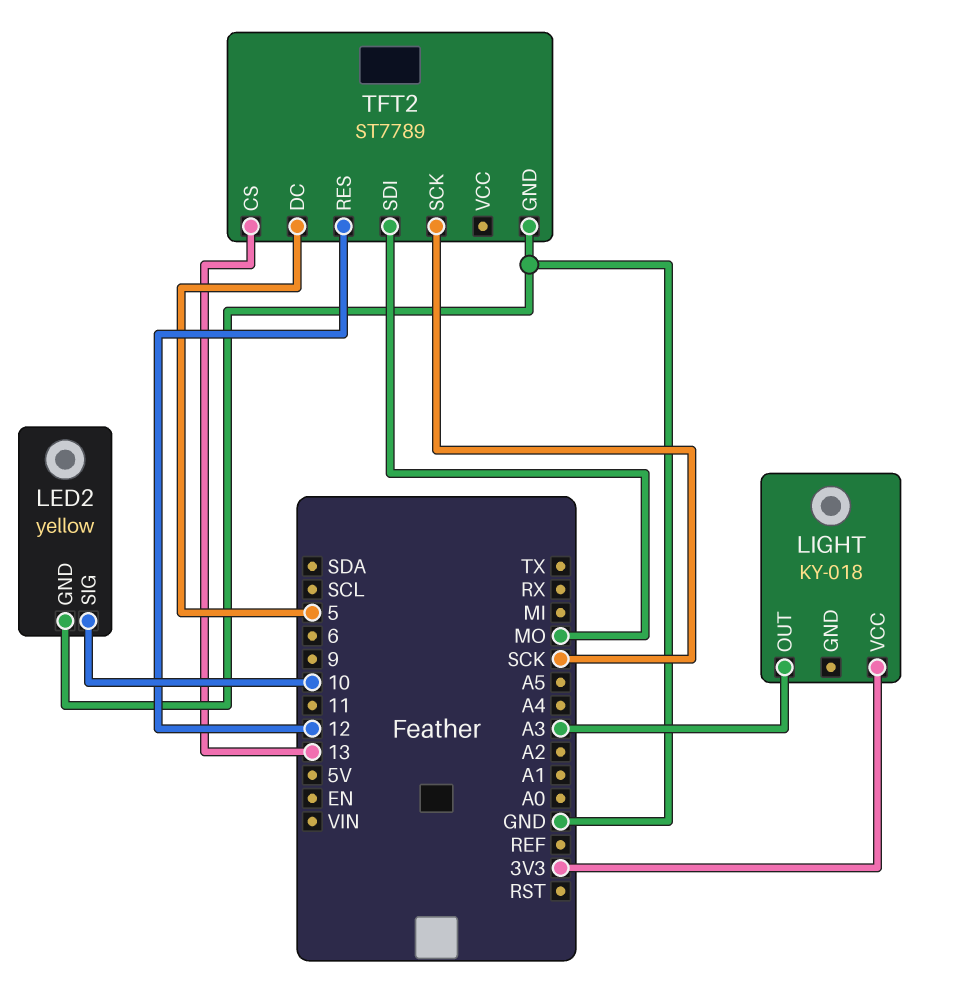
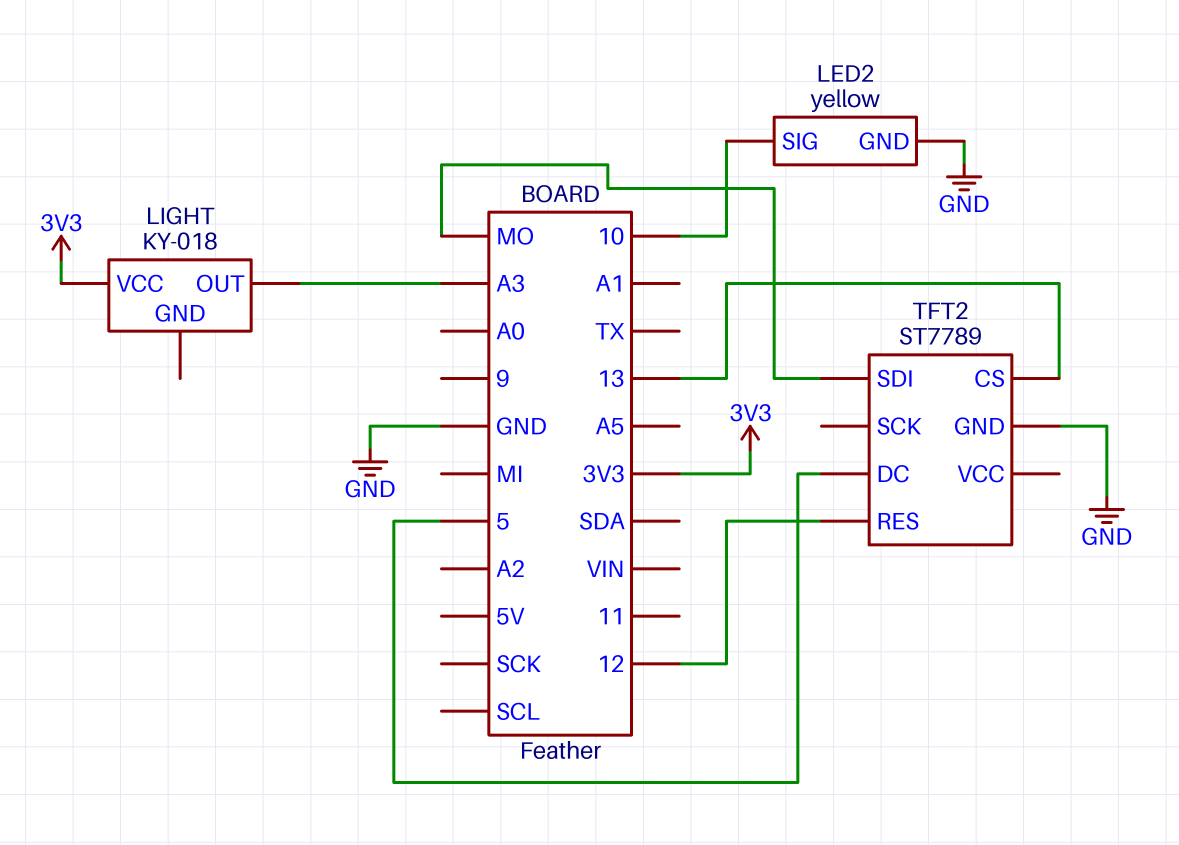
TFT2 pin SCK: SCK -> none

